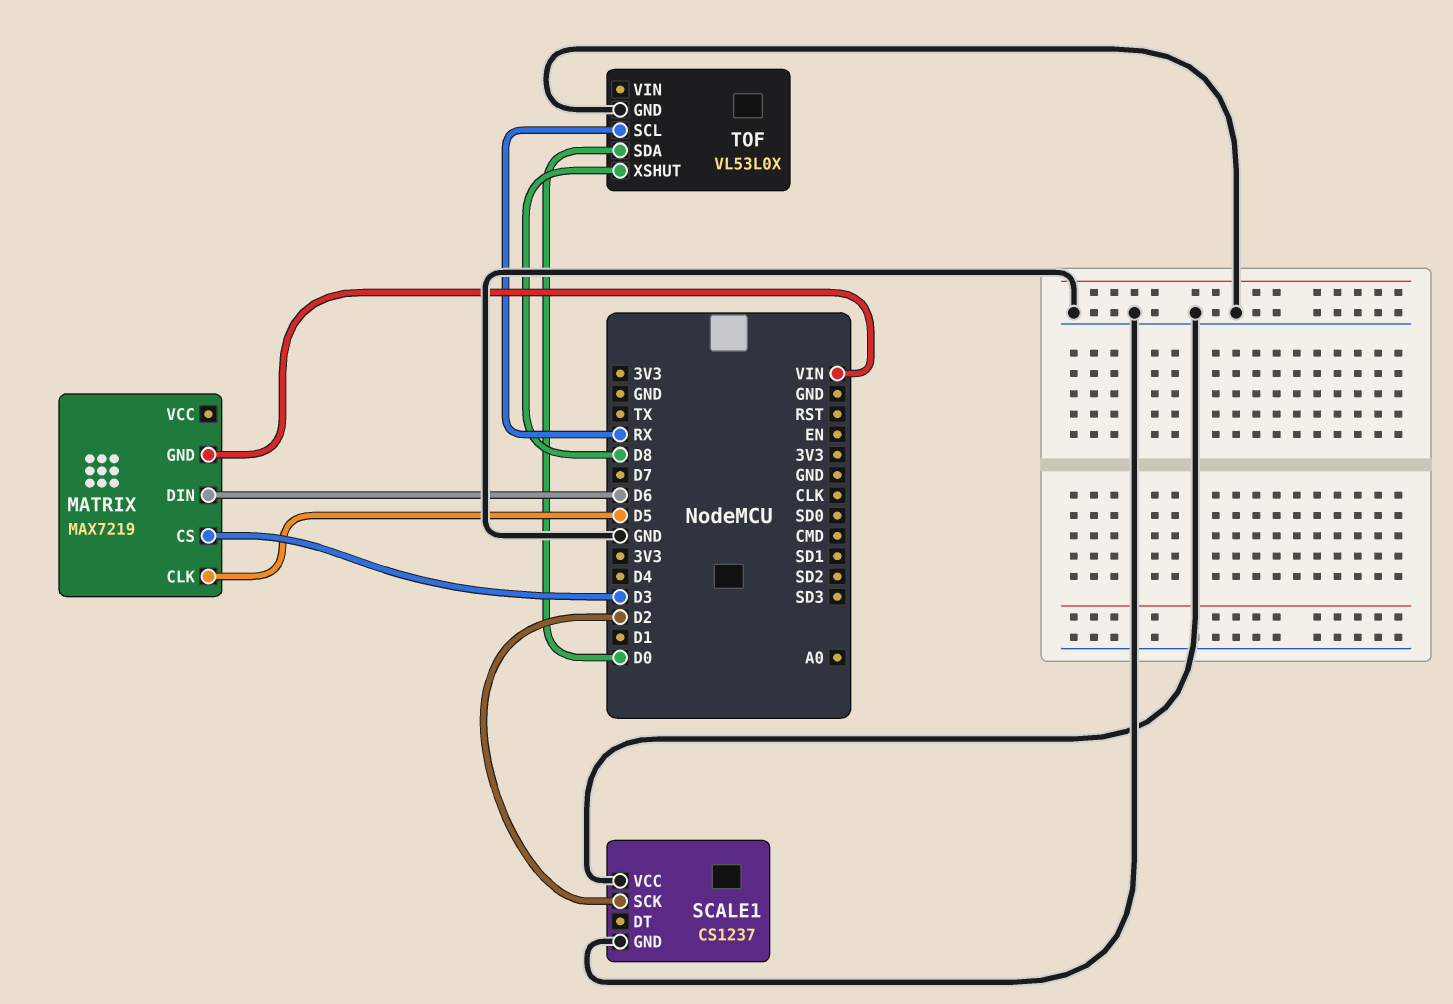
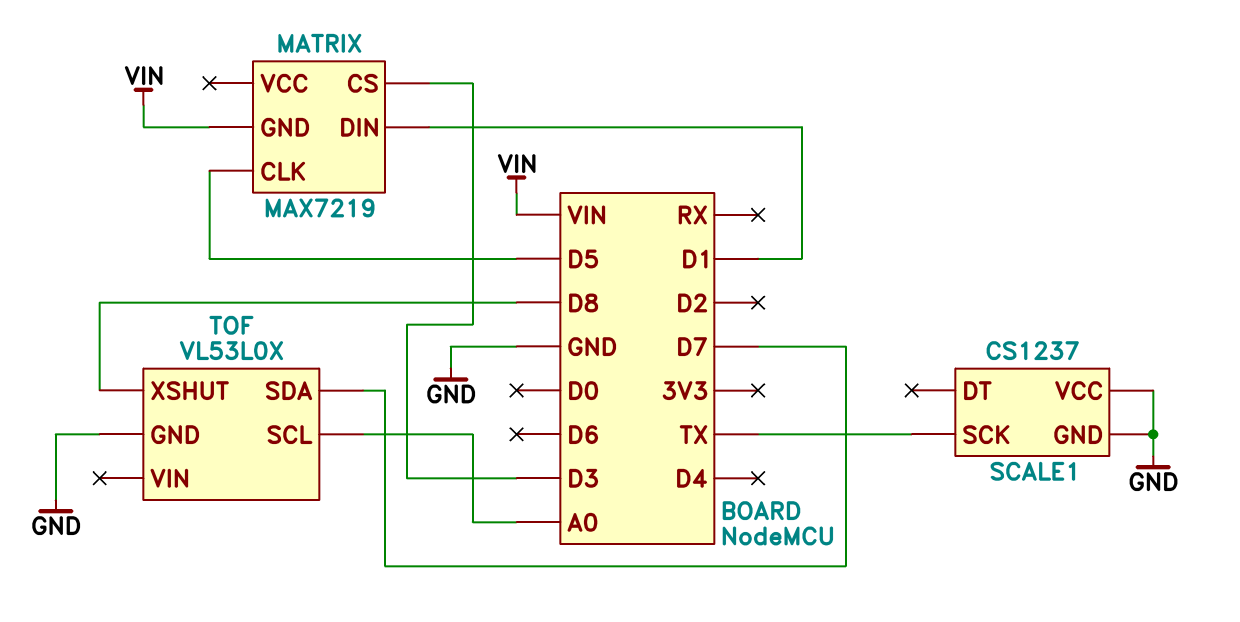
MATRIX pin DIN: D6 -> D1
SCALE1 pin SCK: D2 -> TX
TOF pin SCL: RX -> A0
TOF pin SDA: D0 -> D7

